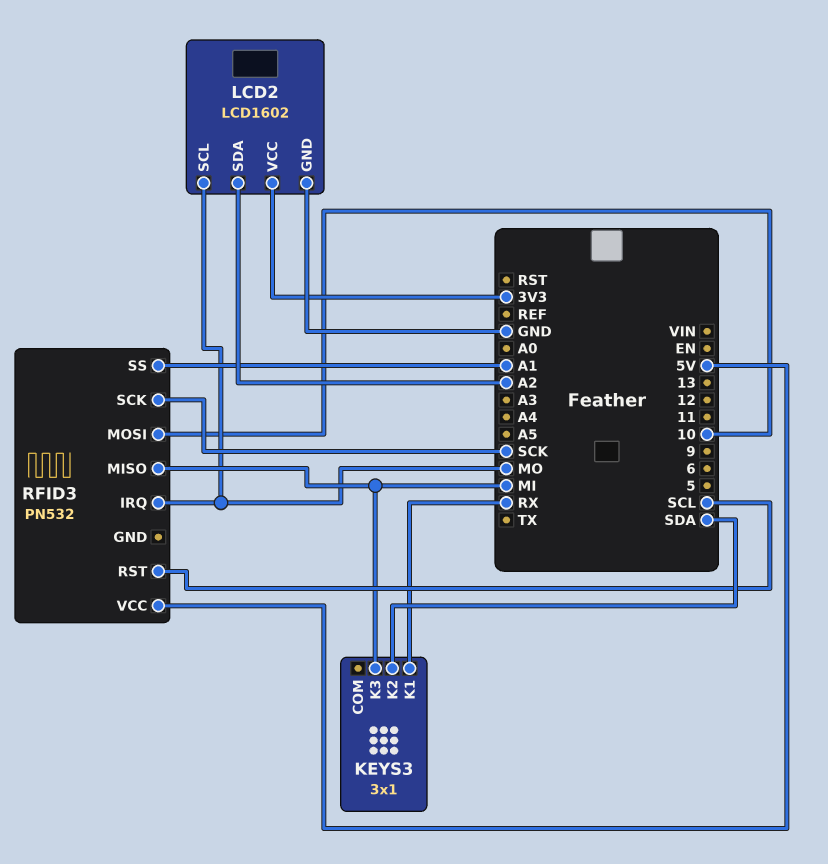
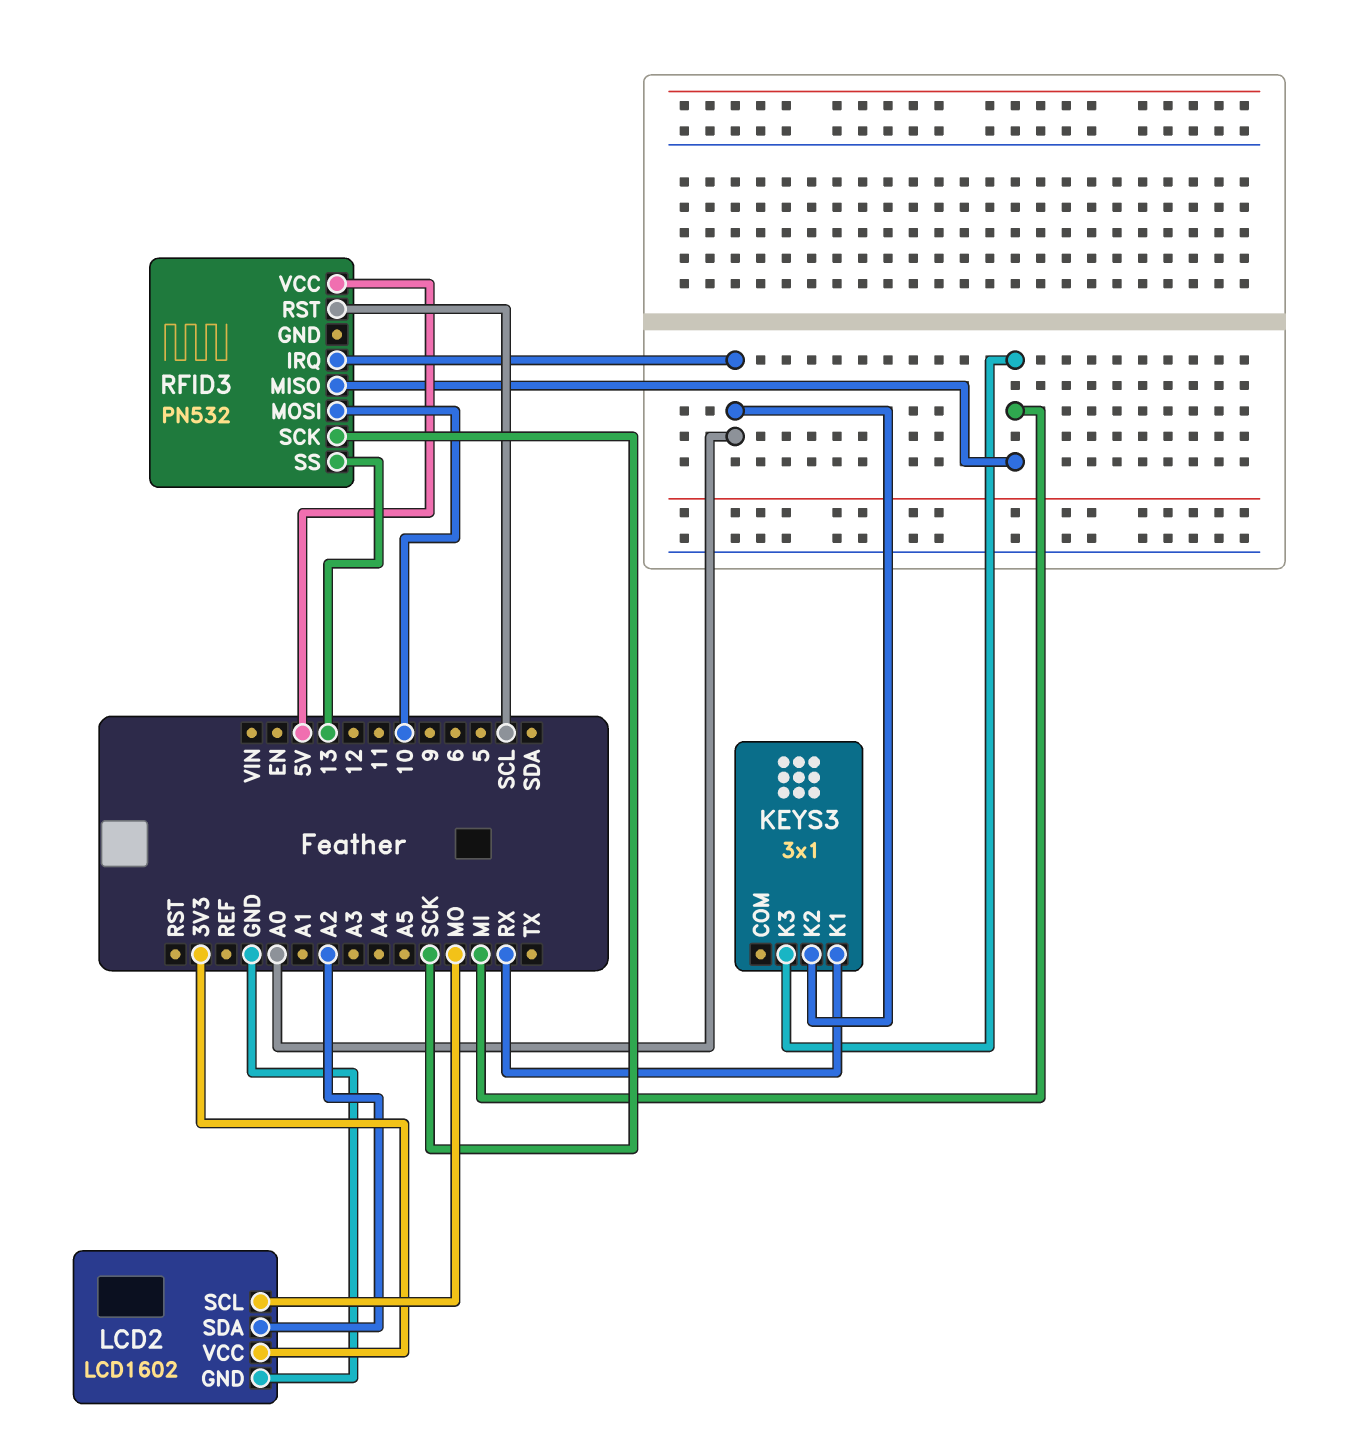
KEYS3 pin K2: SDA -> A0
RFID3 pin IRQ: MO -> A0
RFID3 pin SS: A1 -> 13

